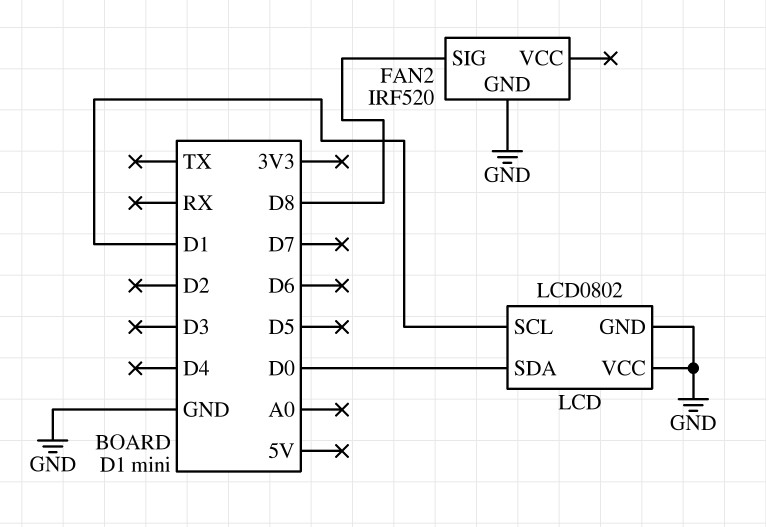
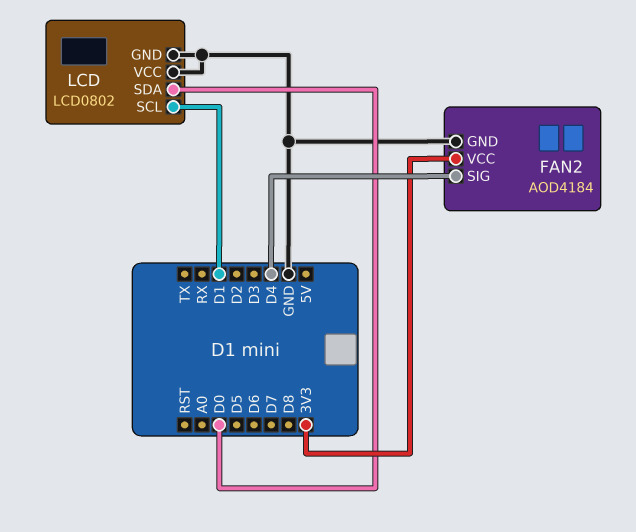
FAN2: IRF520 -> AOD4184
FAN2 pin SIG: D8 -> D4
FAN2 pin VCC: none -> 3V3

